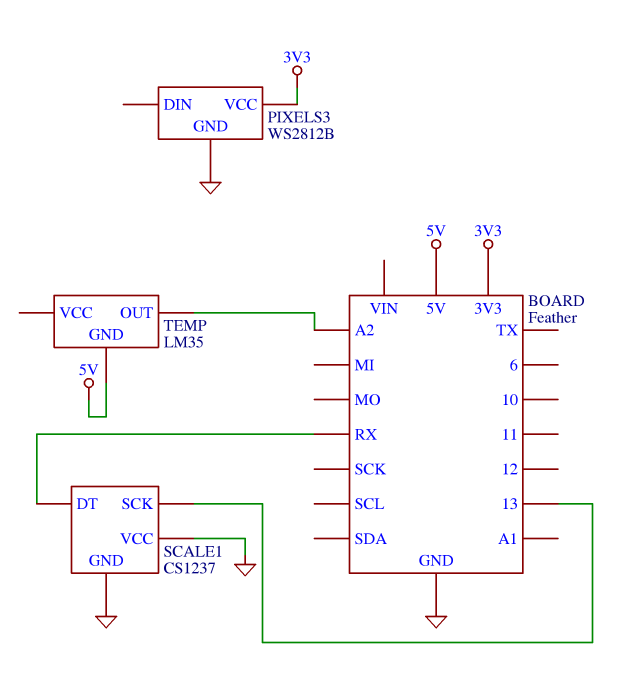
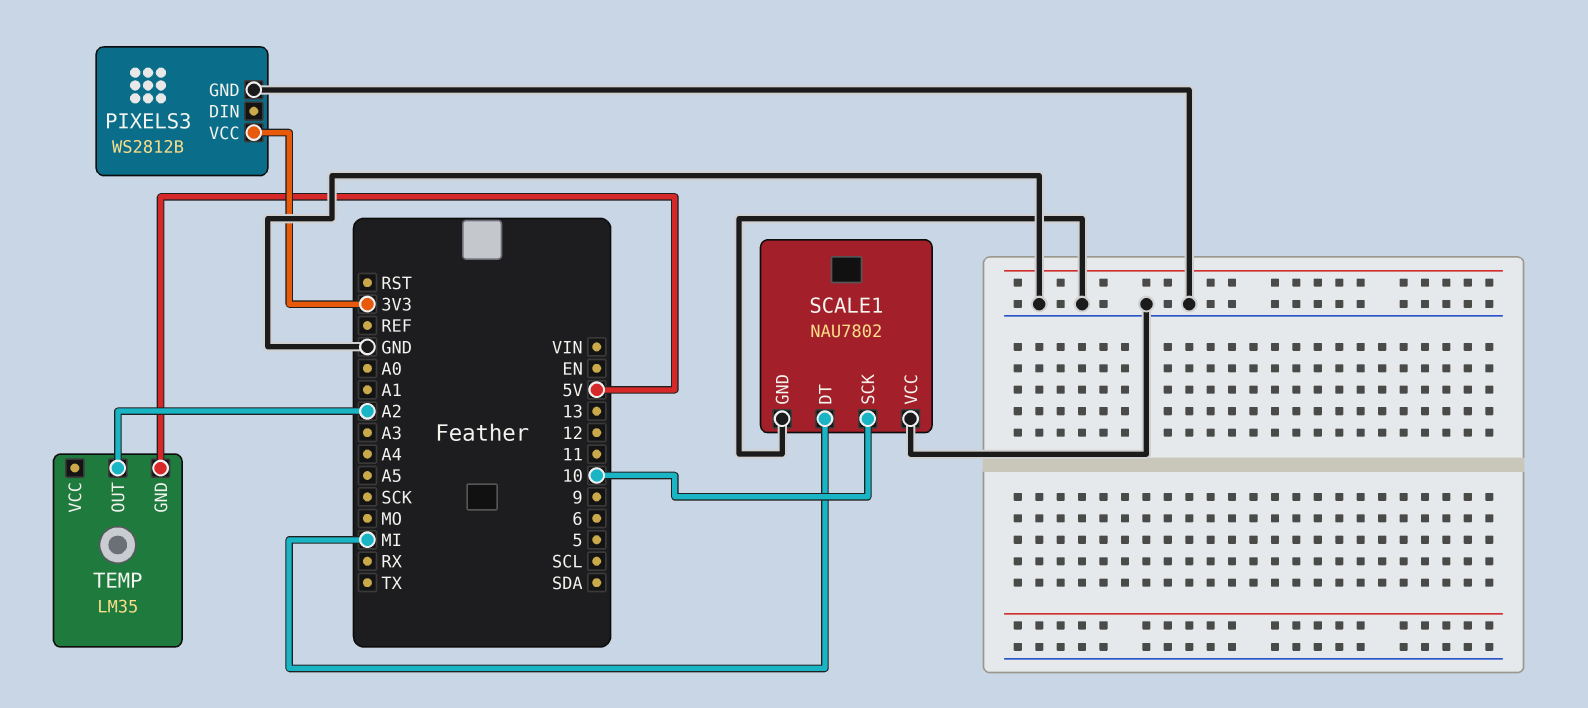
SCALE1: CS1237 -> NAU7802
SCALE1 pin DT: RX -> MI
SCALE1 pin SCK: 13 -> 10

